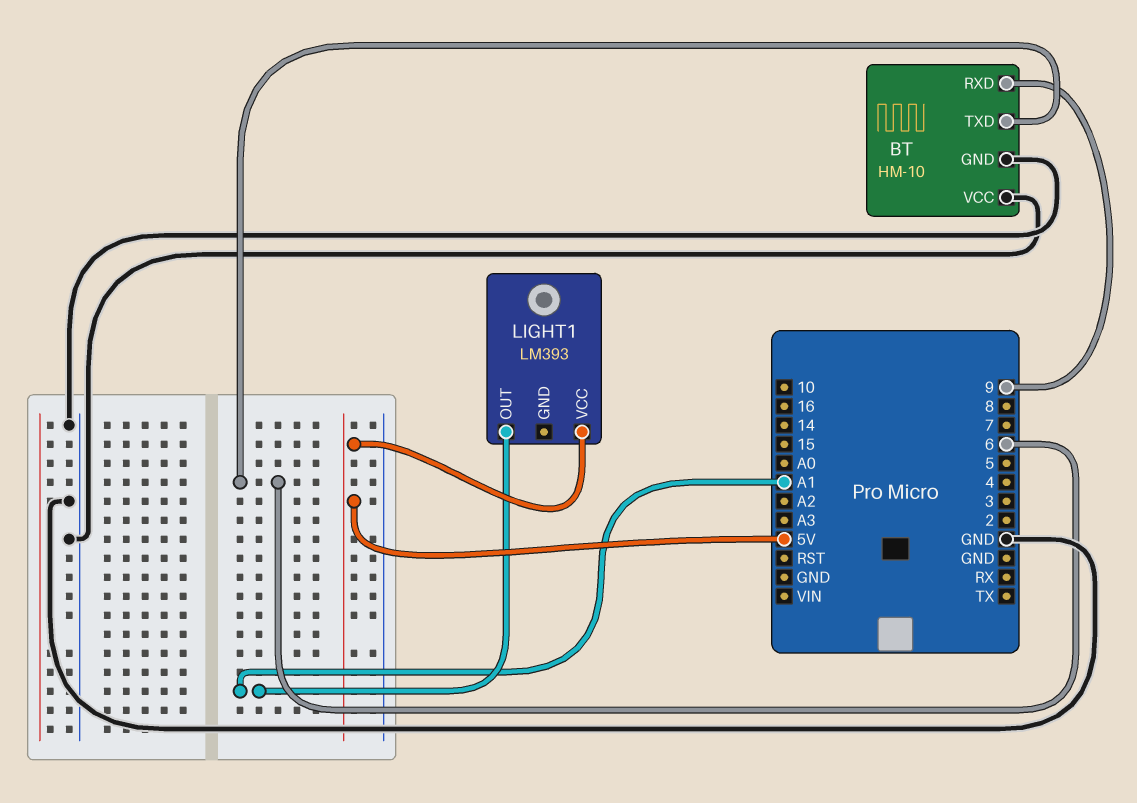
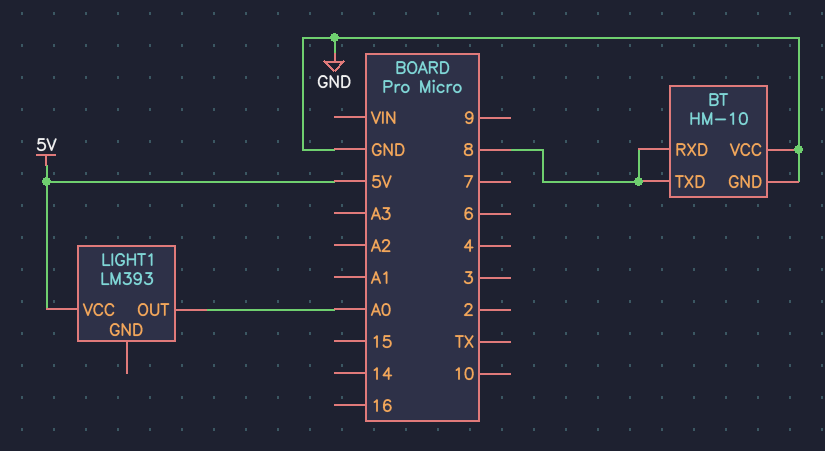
BT pin RXD: 9 -> 8
BT pin TXD: 6 -> 8
LIGHT1 pin OUT: A1 -> A0

